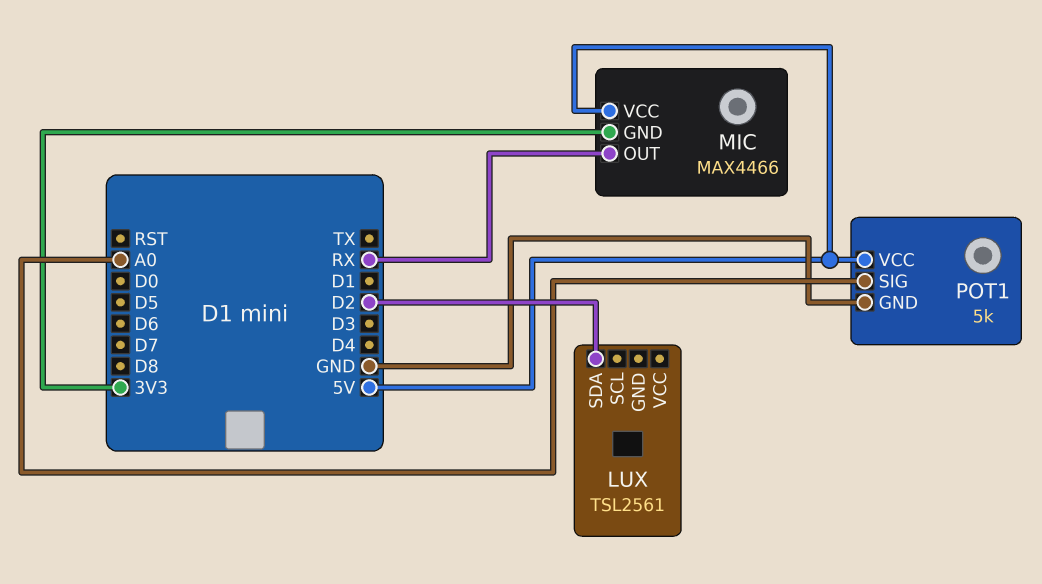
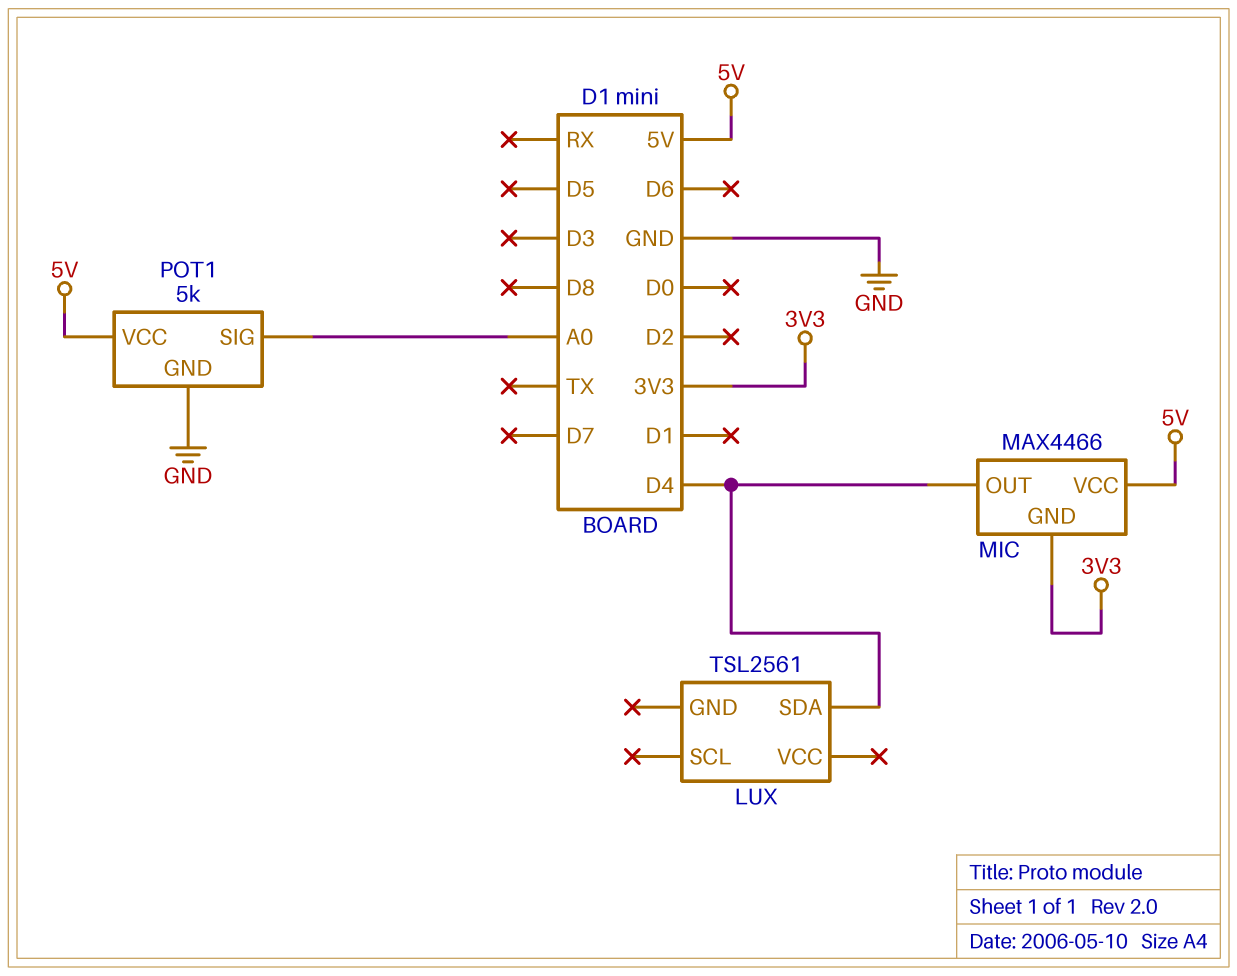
LUX pin SDA: D2 -> D4
MIC pin OUT: RX -> D4

